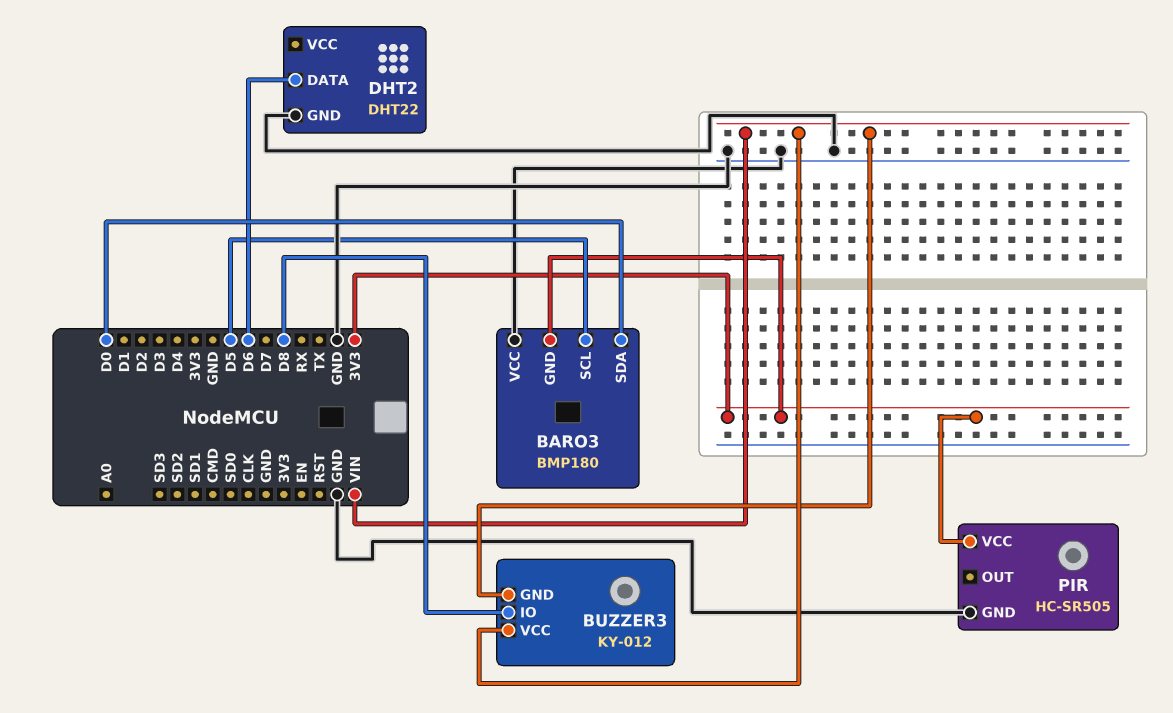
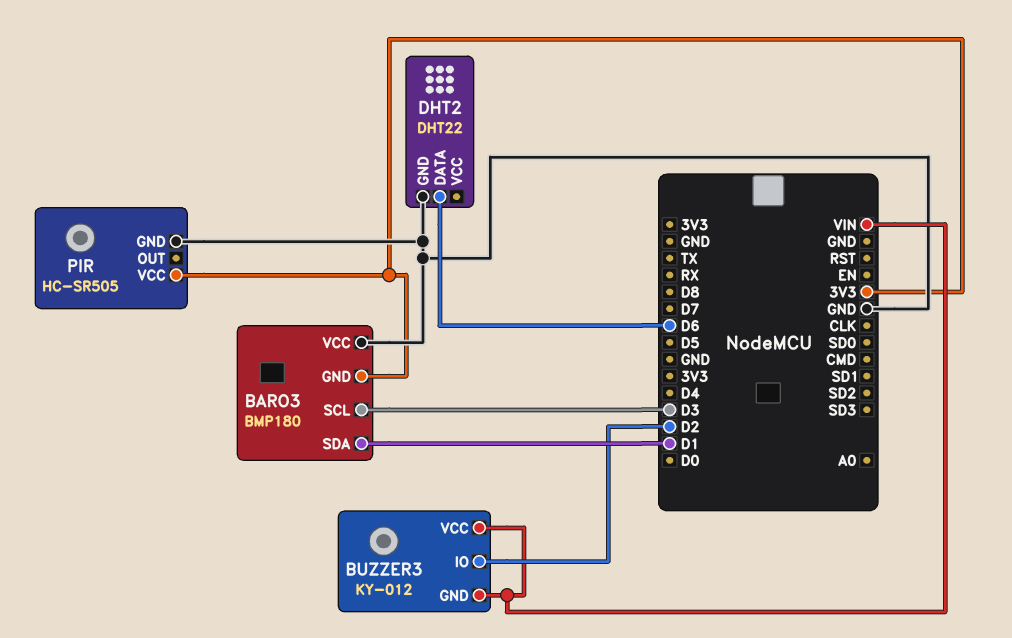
BARO3 pin SCL: D5 -> D3
BARO3 pin SDA: D0 -> D1
BUZZER3 pin IO: D8 -> D2

